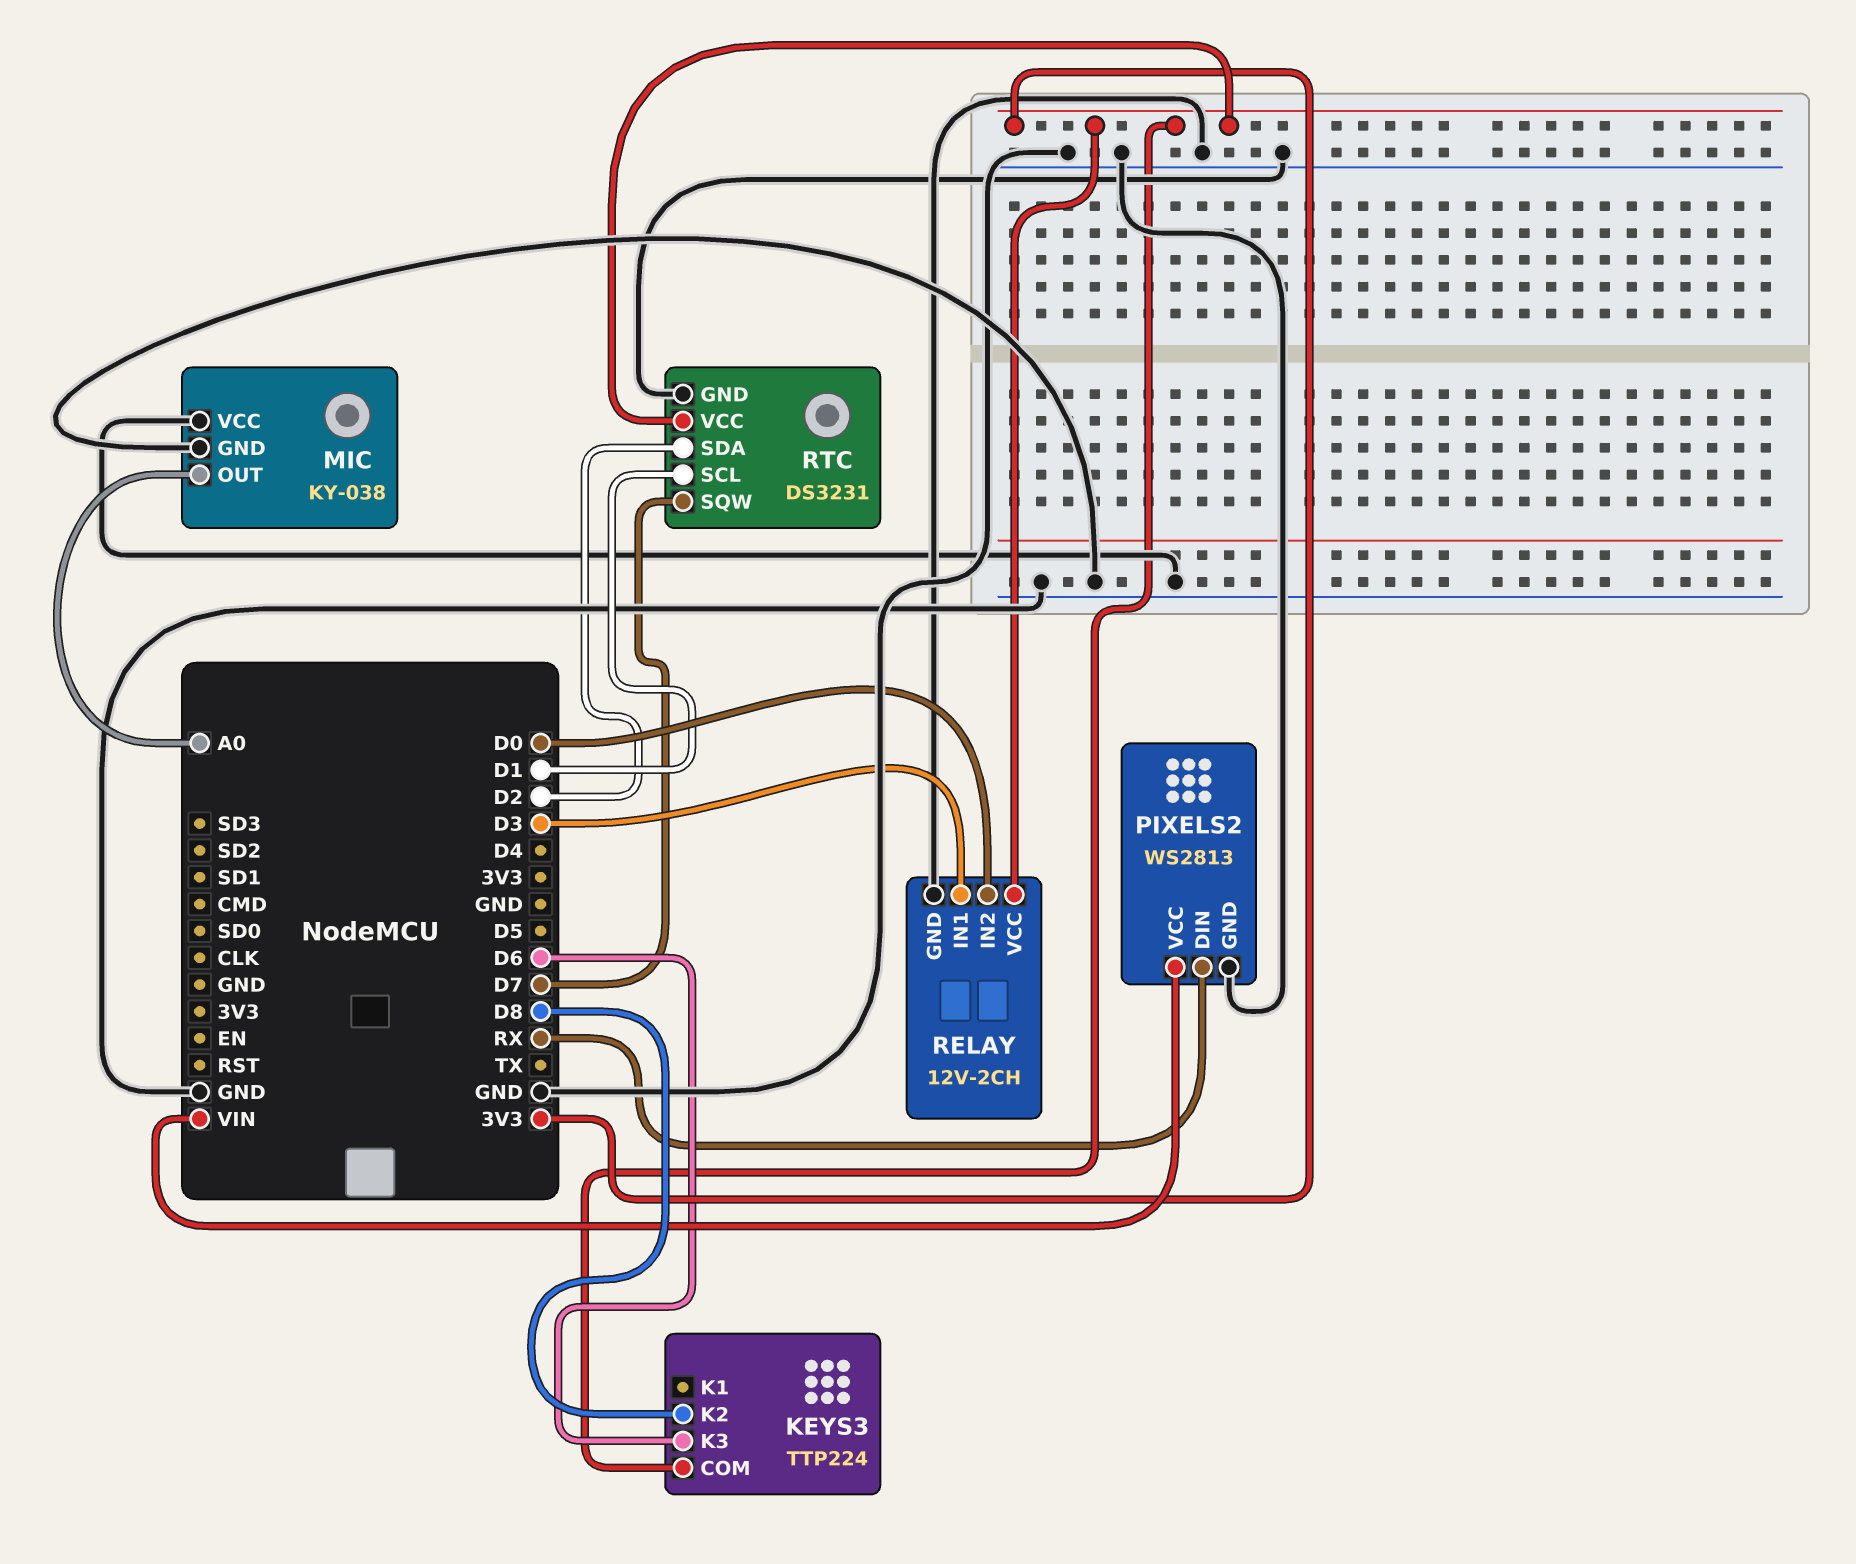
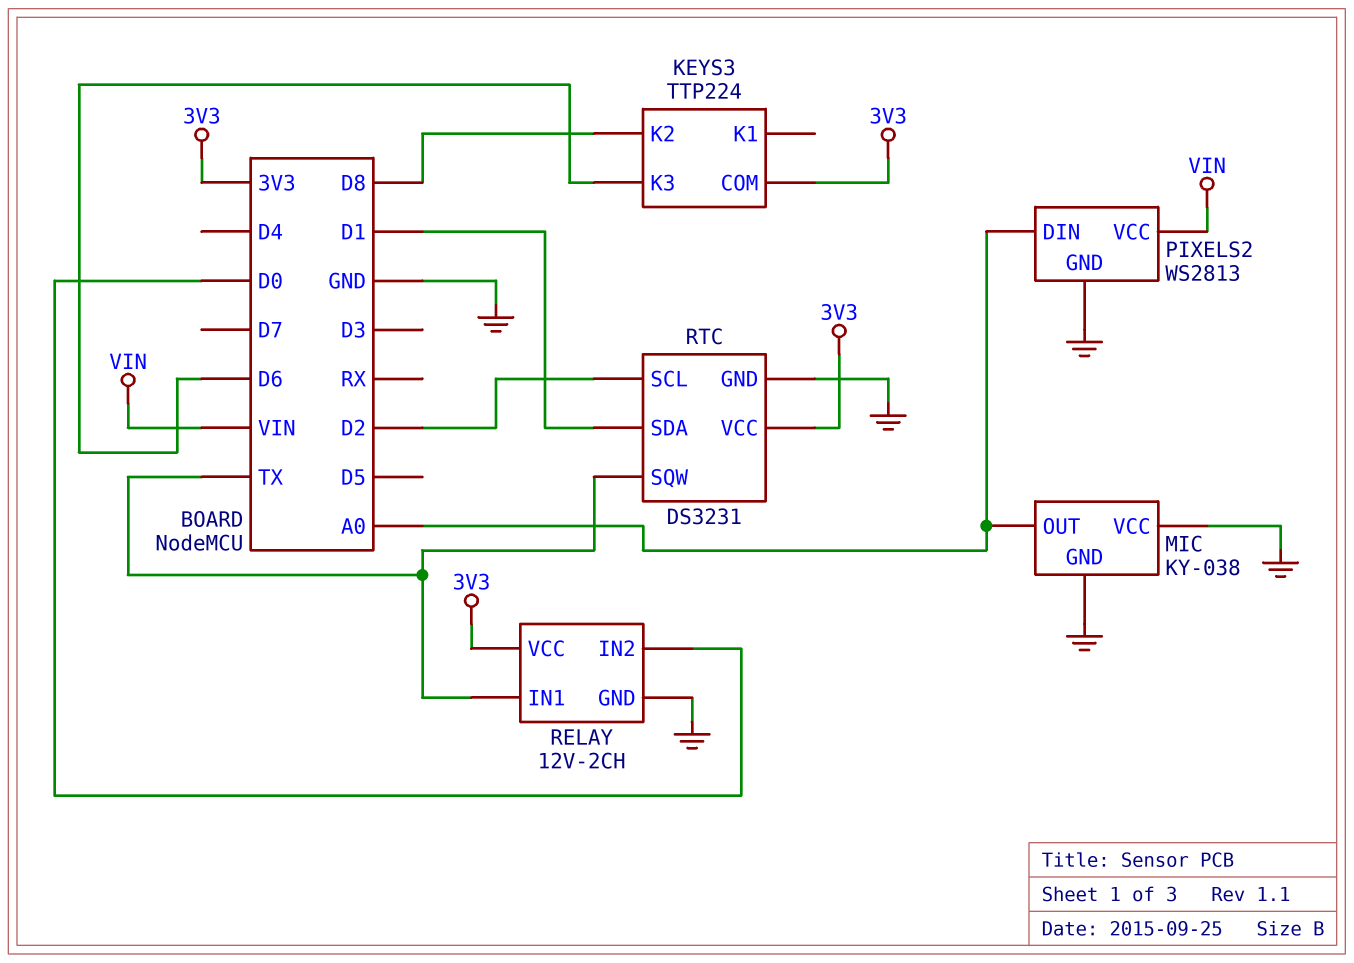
PIXELS2 pin DIN: RX -> A0
RELAY pin IN1: D3 -> TX
RTC pin SCL: D1 -> D2
RTC pin SDA: D2 -> D1
RTC pin SQW: D7 -> TX

